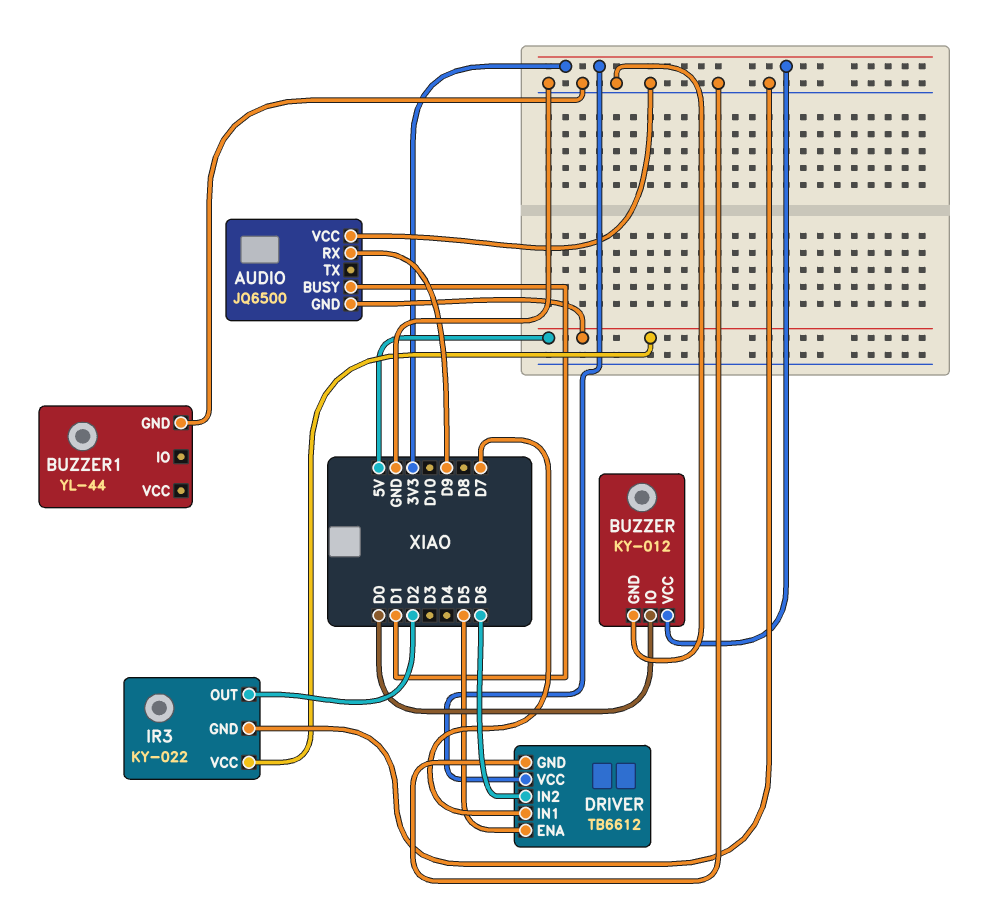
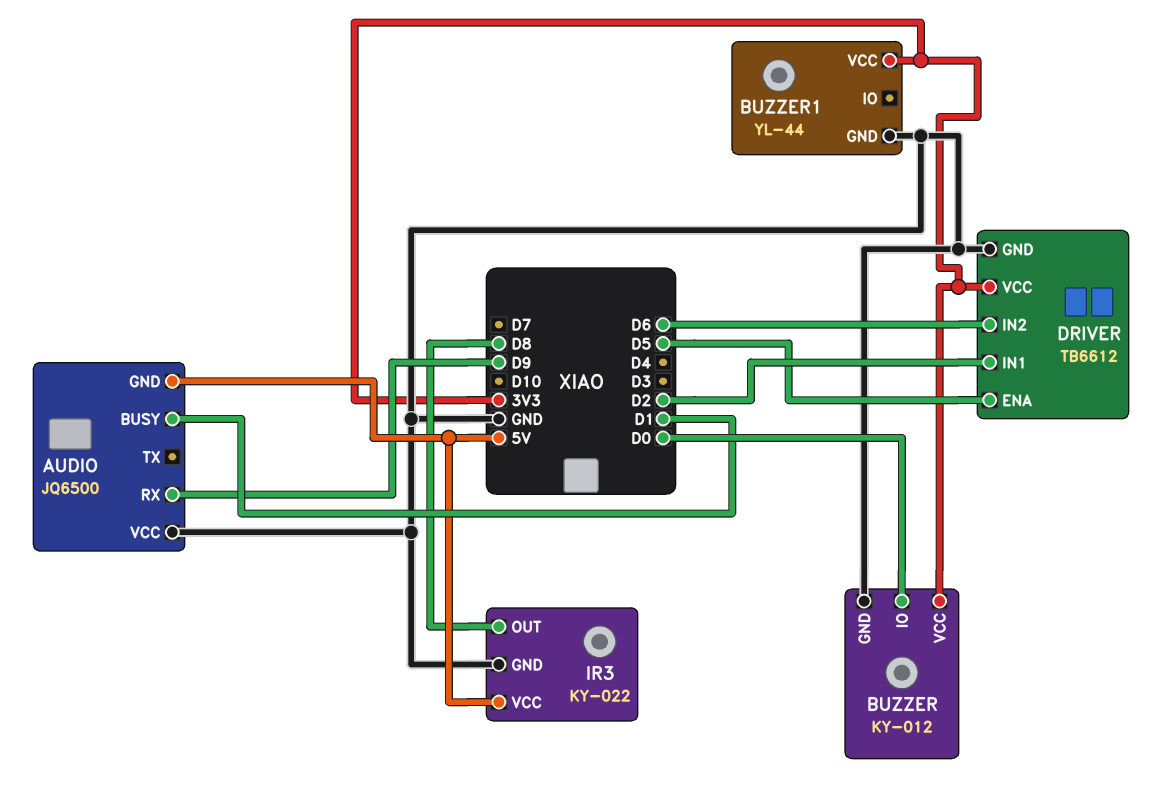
BUZZER1 pin VCC: none -> 3V3
DRIVER pin IN1: D7 -> D2
IR3 pin OUT: D2 -> D8

